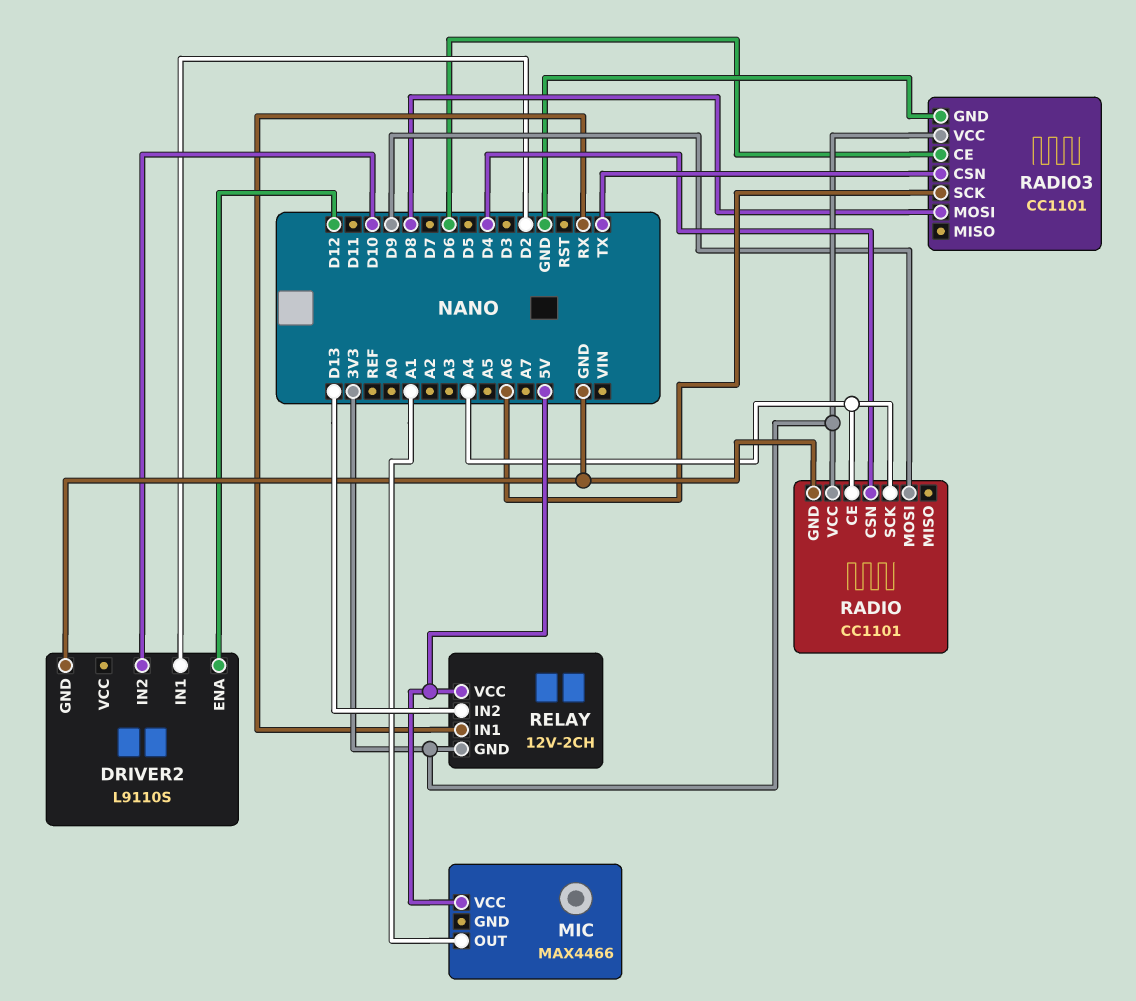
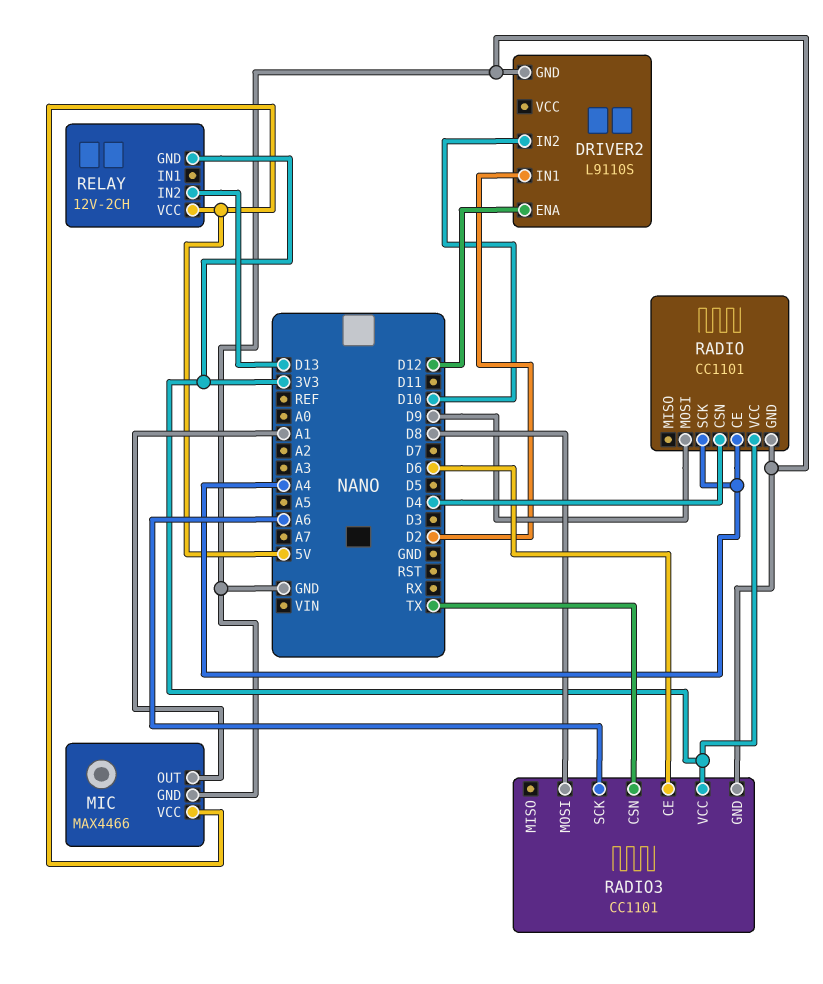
MIC pin GND: none -> GND
RELAY pin IN1: RX -> none

